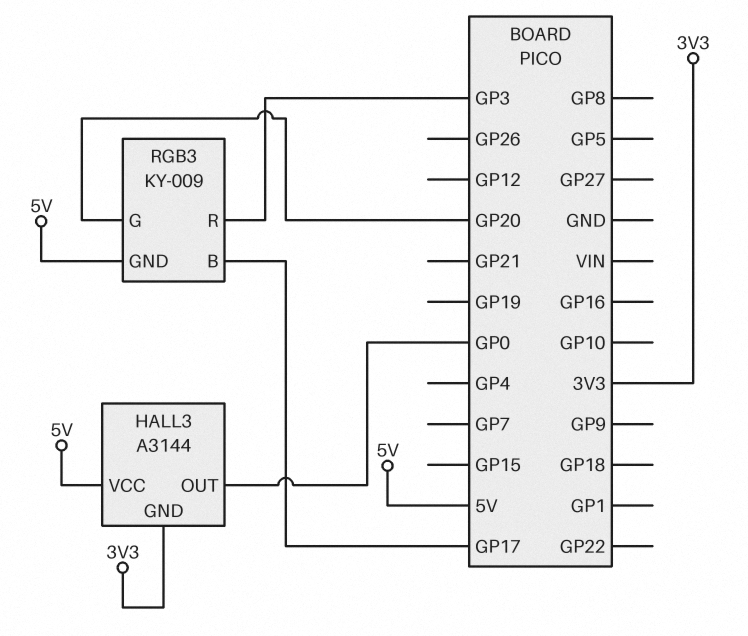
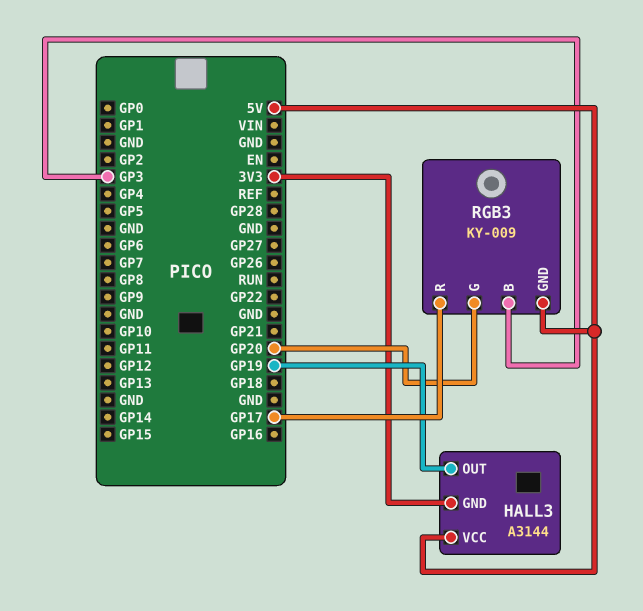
HALL3 pin OUT: GP0 -> GP19
RGB3 pin B: GP17 -> GP3
RGB3 pin R: GP3 -> GP17

